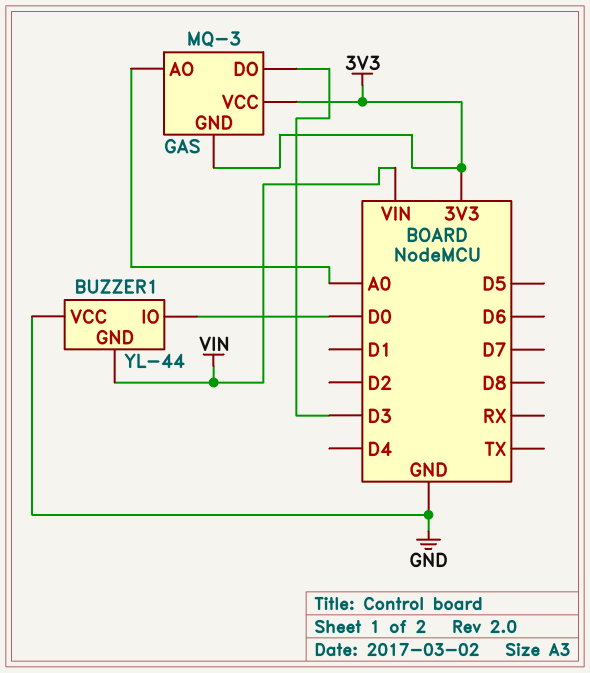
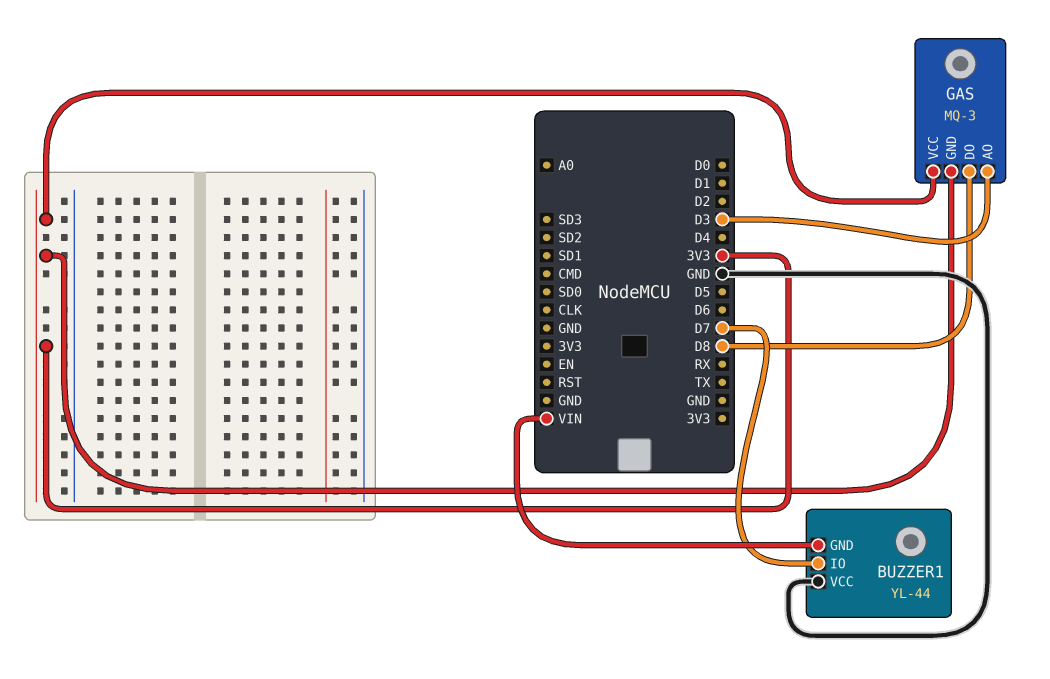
BUZZER1 pin IO: D0 -> D7
GAS pin AO: A0 -> D3
GAS pin DO: D3 -> D8

